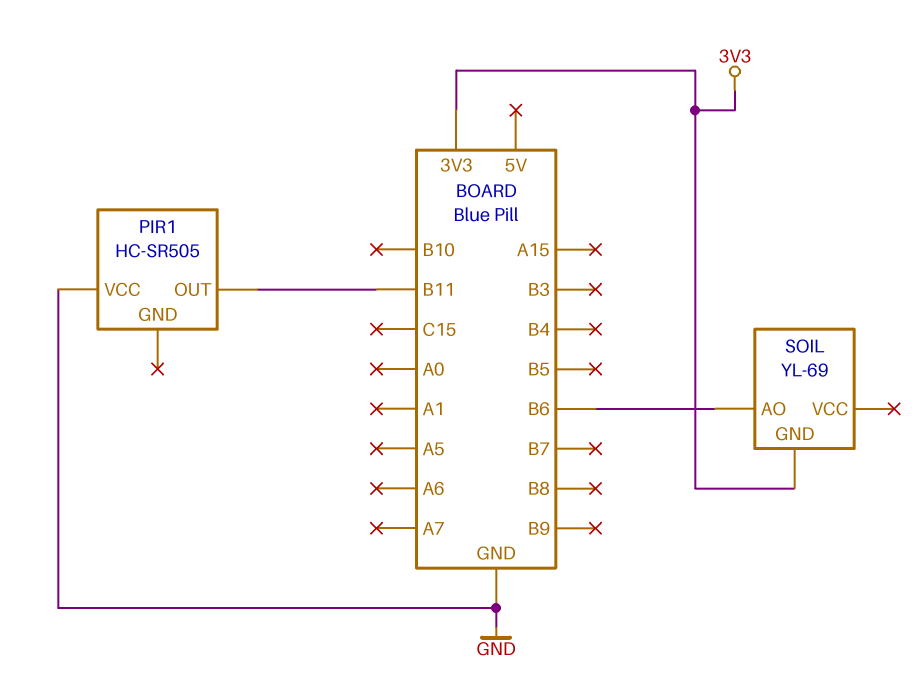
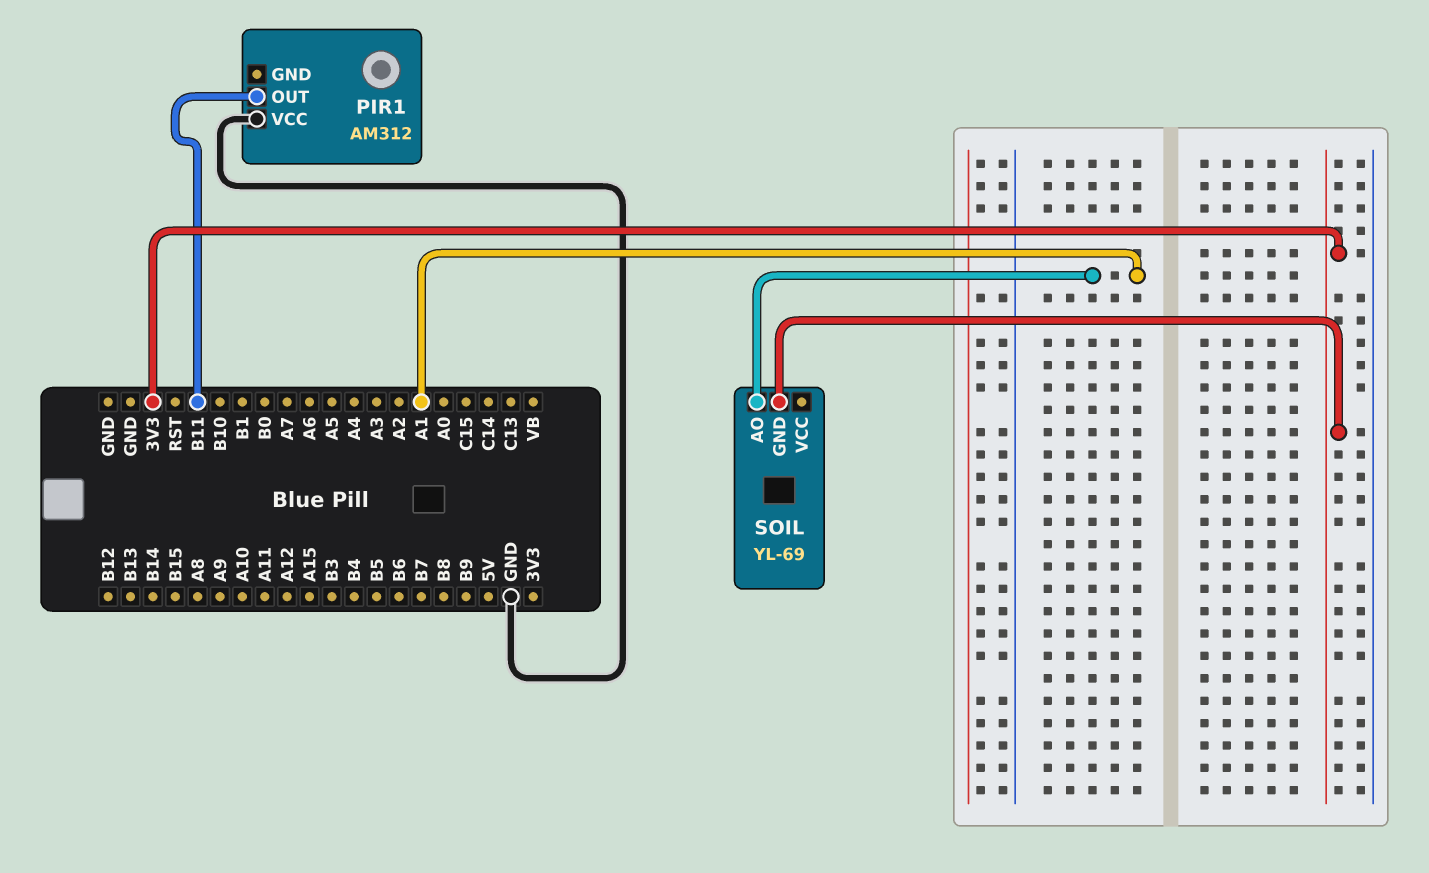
PIR1: HC-SR505 -> AM312
SOIL pin AO: B6 -> A1

